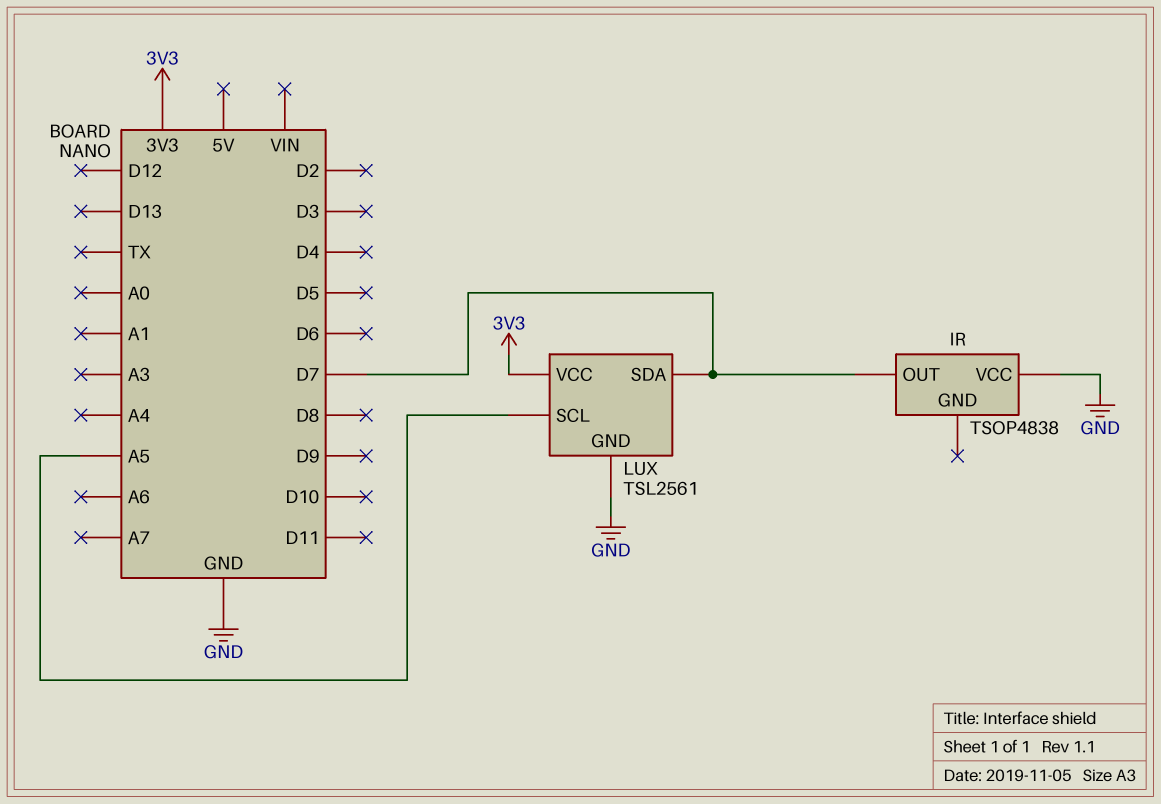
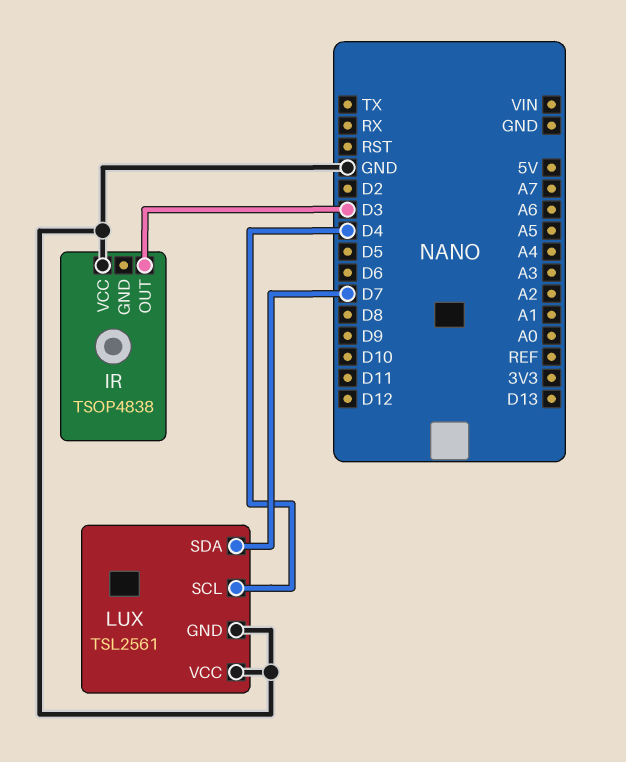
IR pin OUT: D7 -> D3
LUX pin SCL: A5 -> D4
LUX pin VCC: 3V3 -> GND

